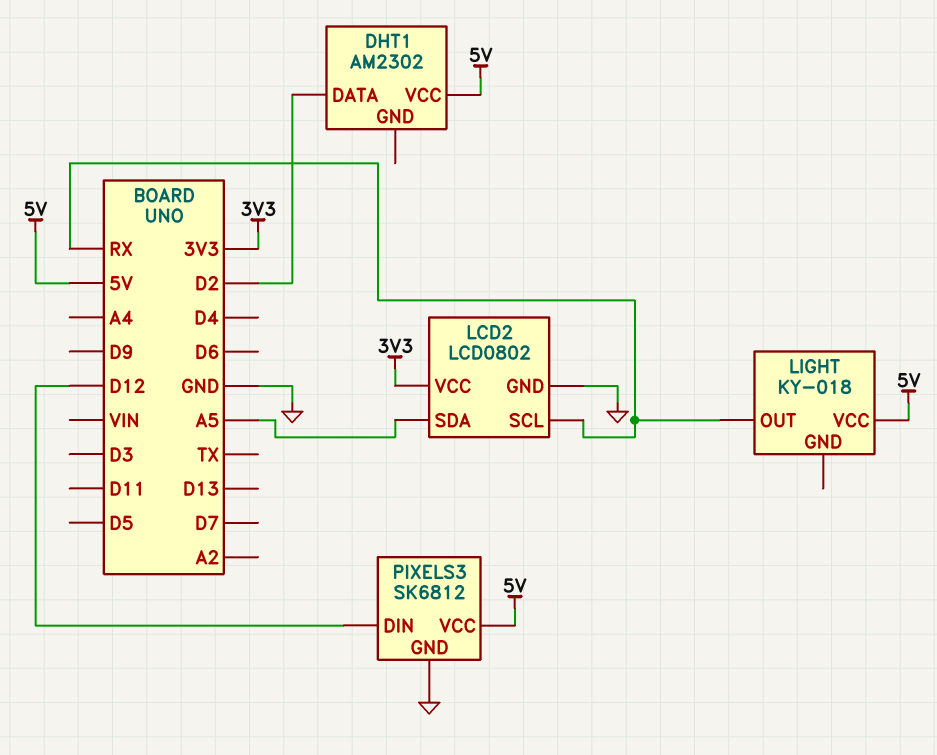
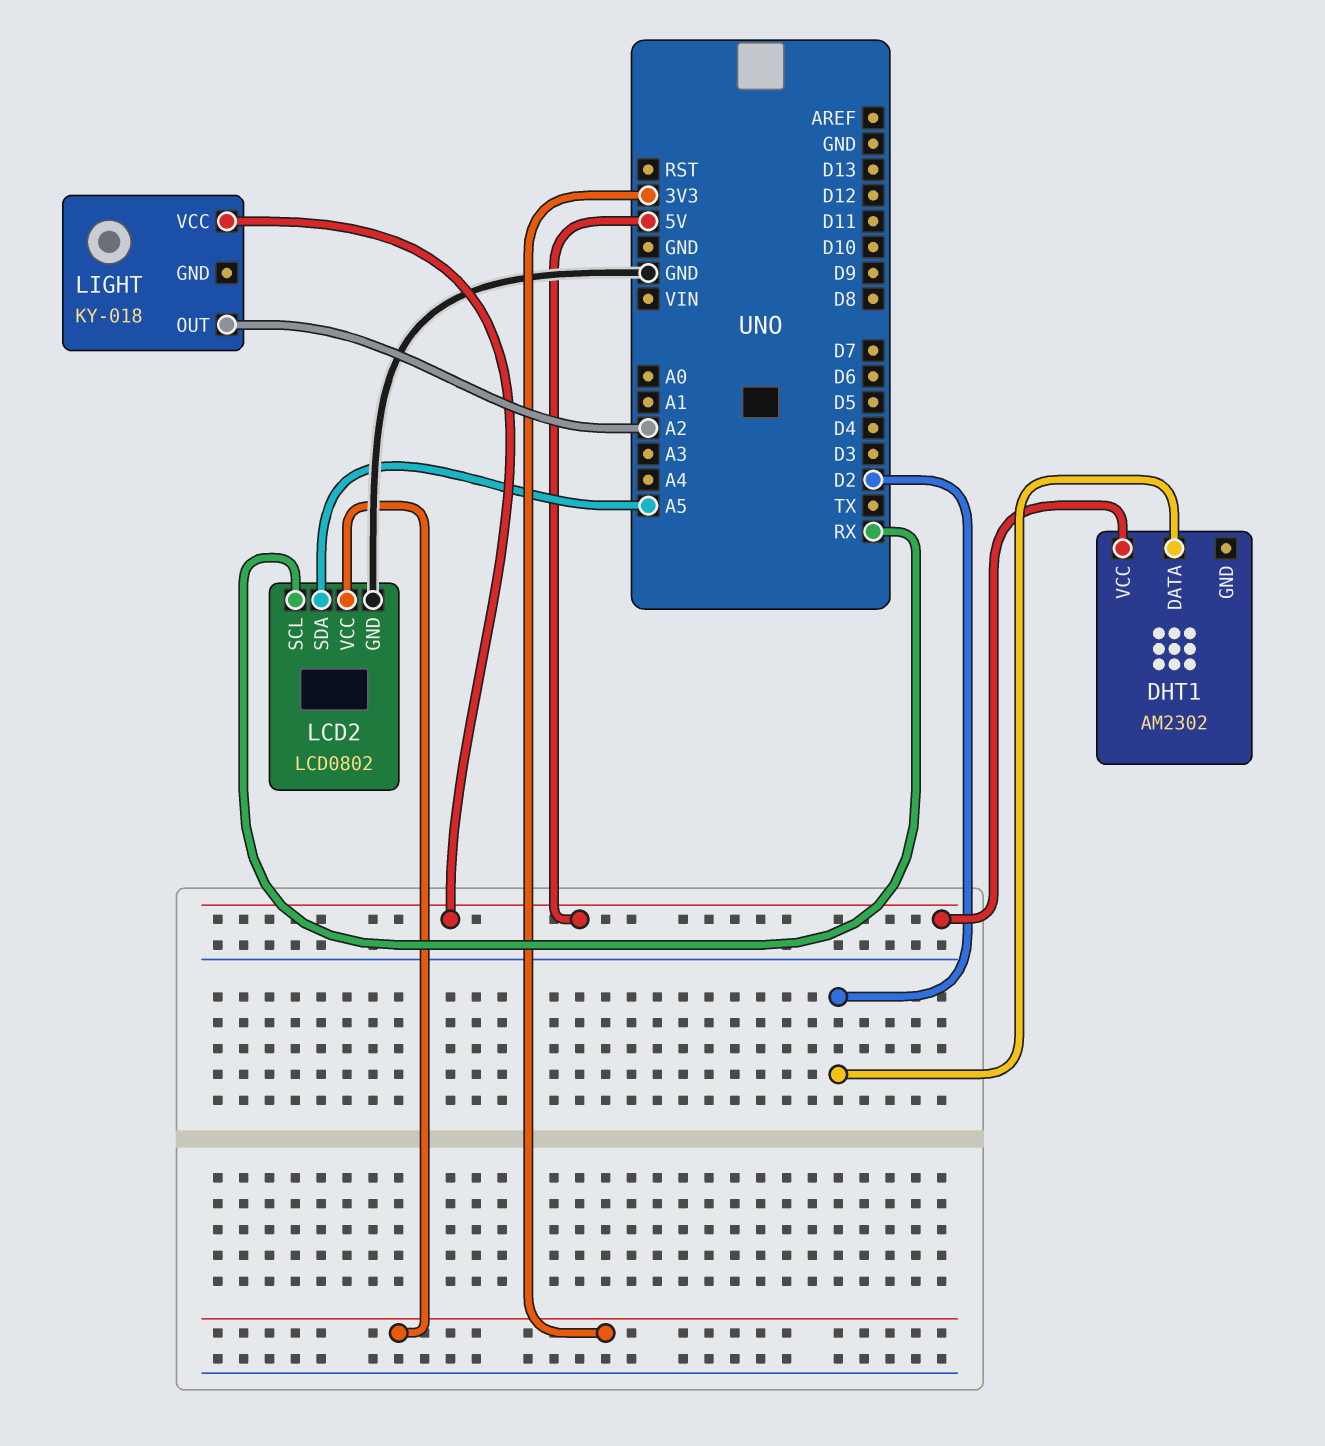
LIGHT pin OUT: RX -> A2
PIXELS3: SK6812 -> none
PIXELS3 pin DIN: D12 -> none
PIXELS3 pin GND: GND -> none
PIXELS3 pin VCC: 5V -> none

